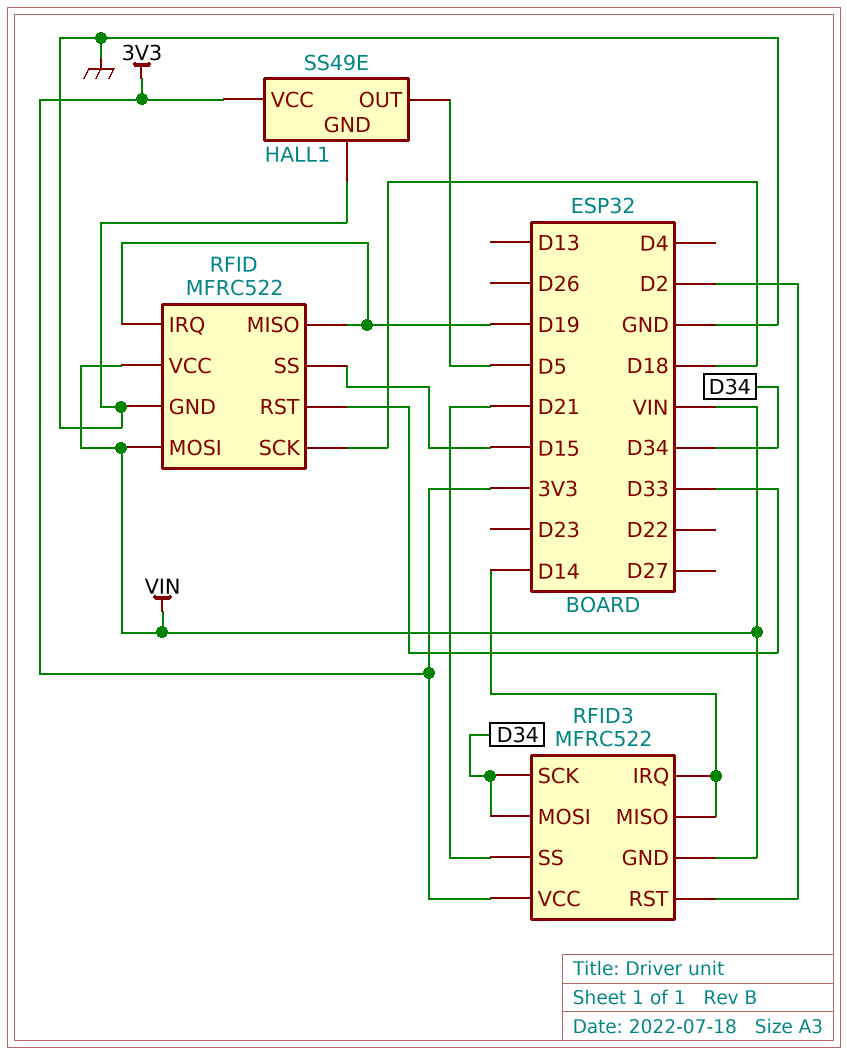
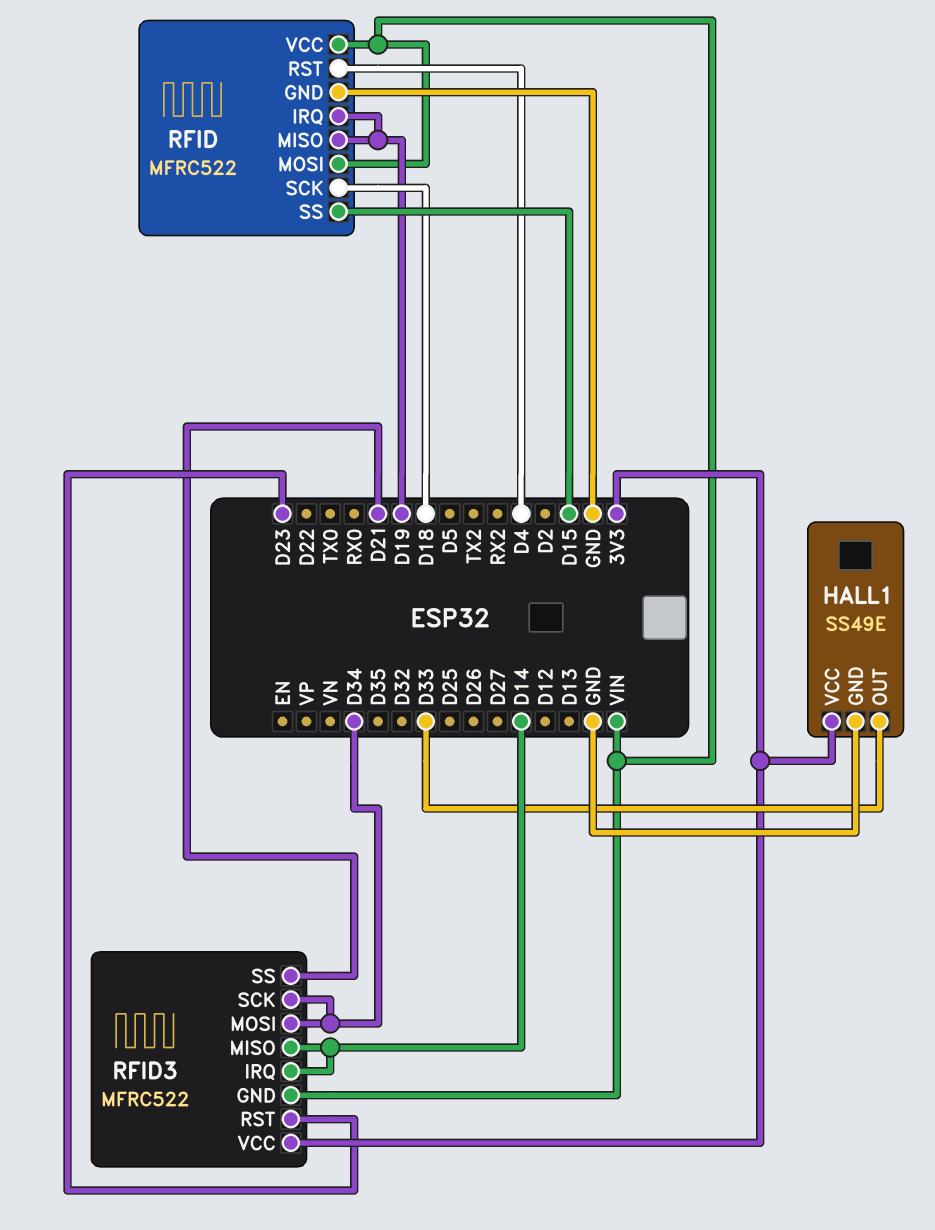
HALL1 pin OUT: D5 -> D33
RFID pin RST: D33 -> D4
RFID3 pin RST: D2 -> D23

